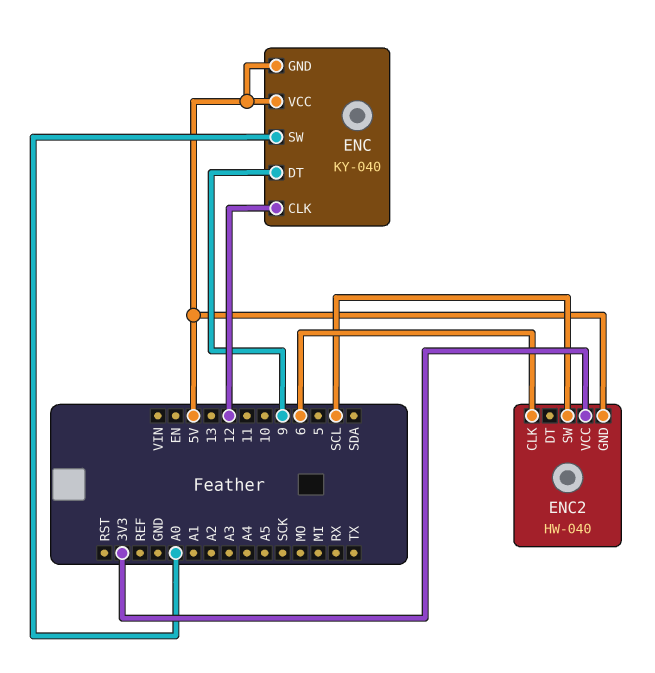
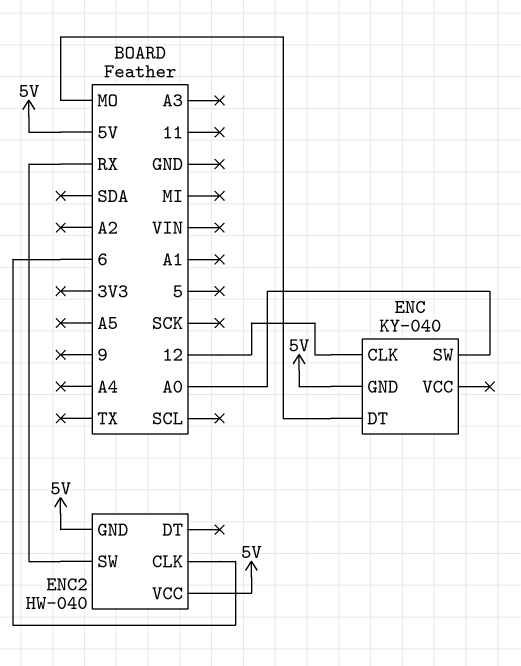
ENC pin DT: 9 -> MO
ENC pin VCC: 5V -> none
ENC2 pin SW: SCL -> RX
ENC2 pin VCC: 3V3 -> 5V

